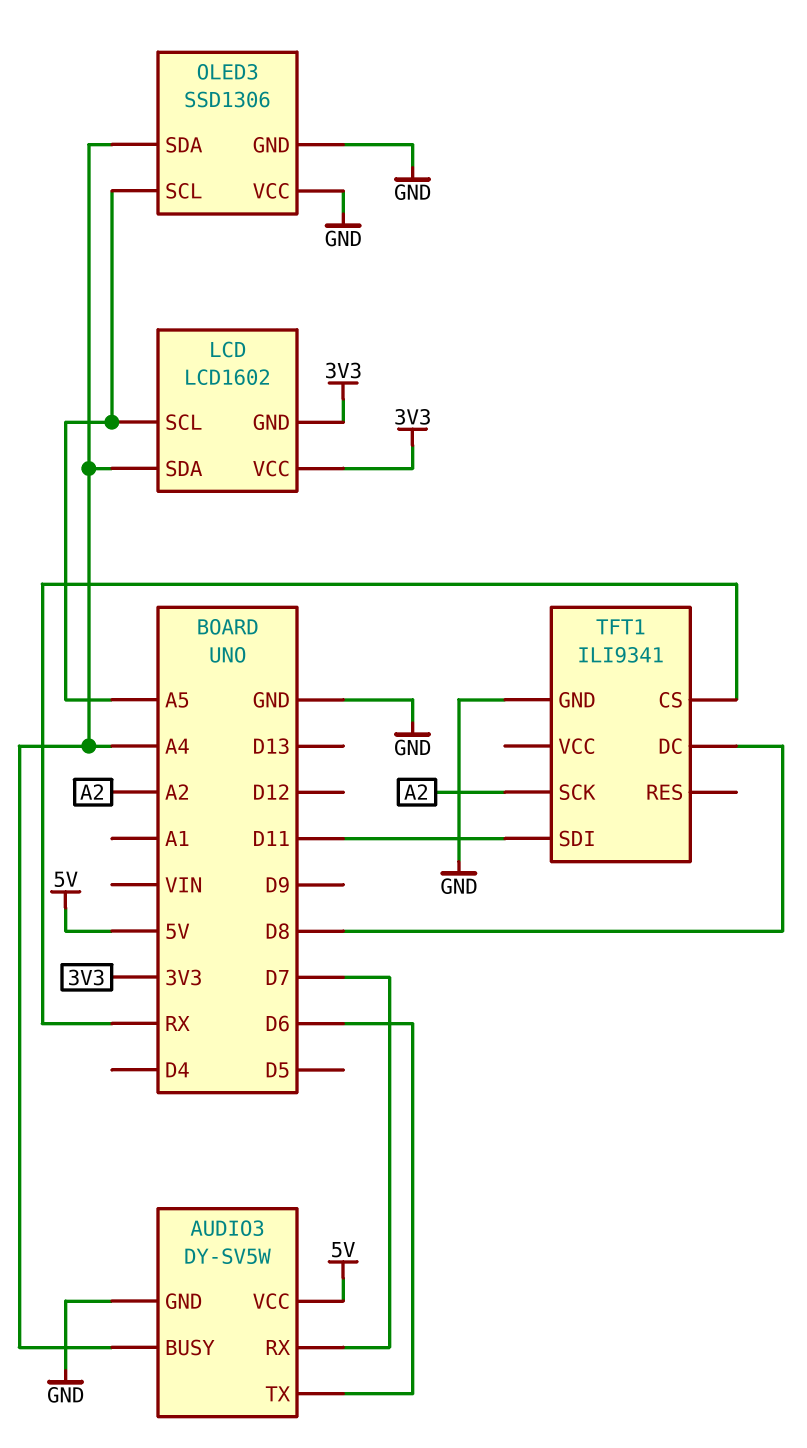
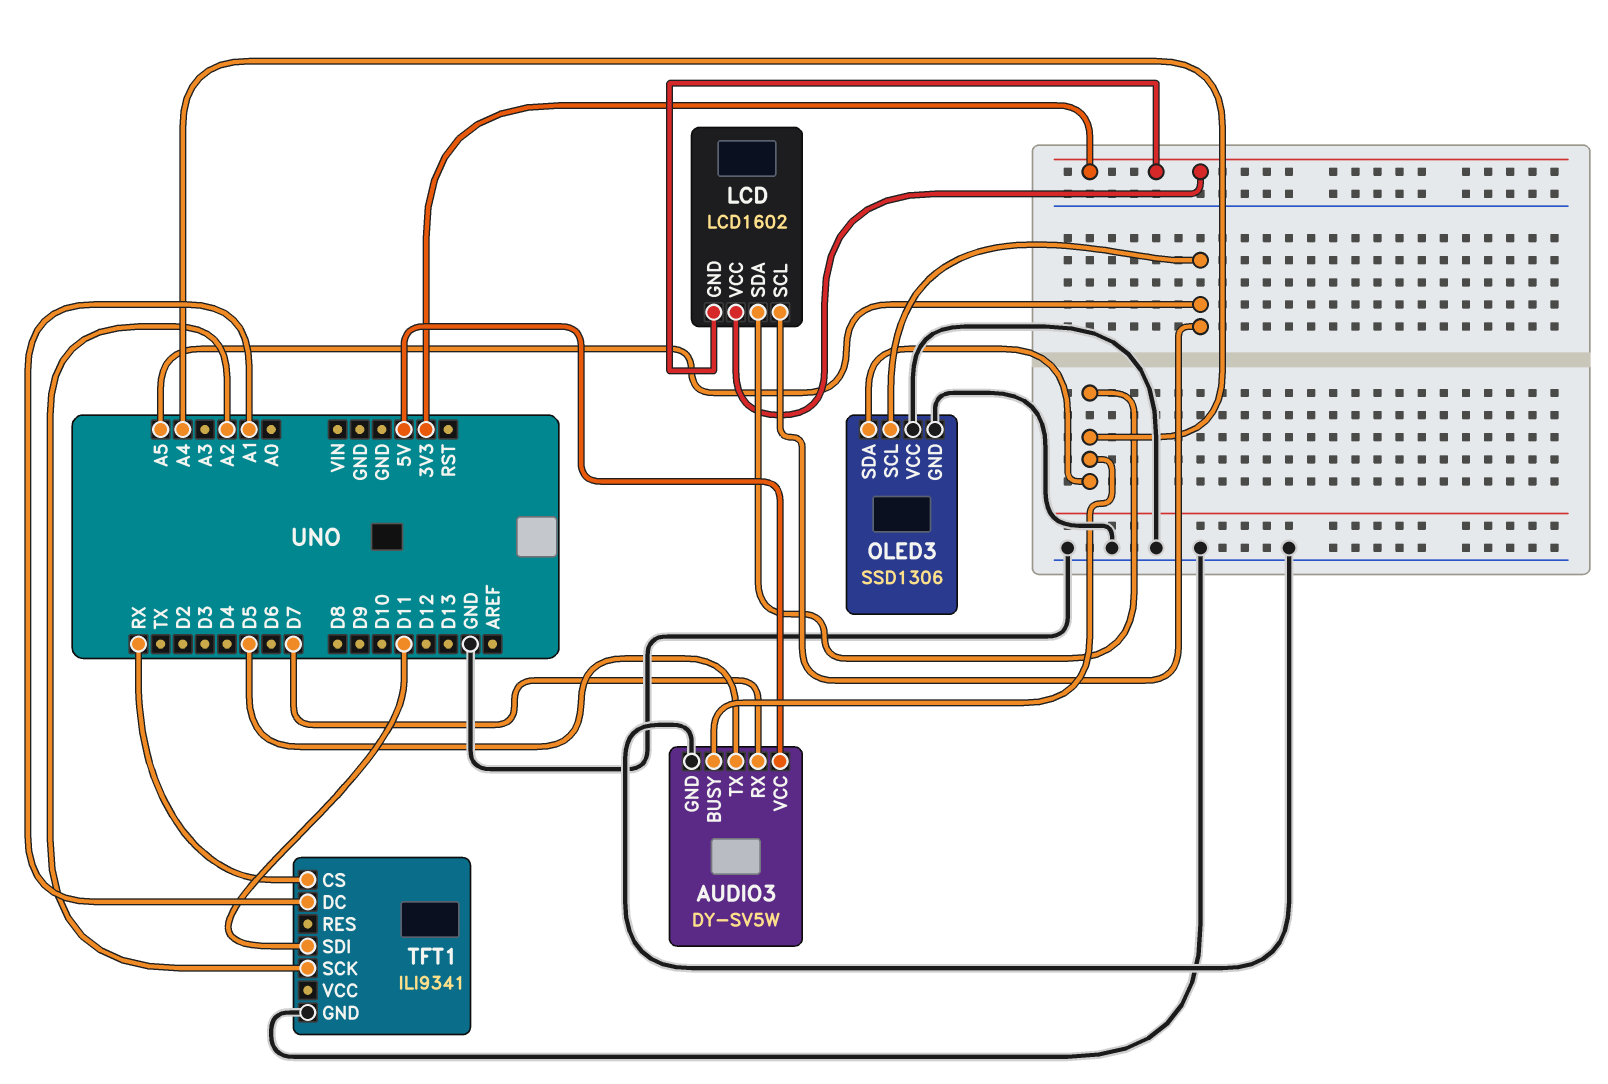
AUDIO3 pin TX: D6 -> D5
TFT1 pin DC: D8 -> A1

